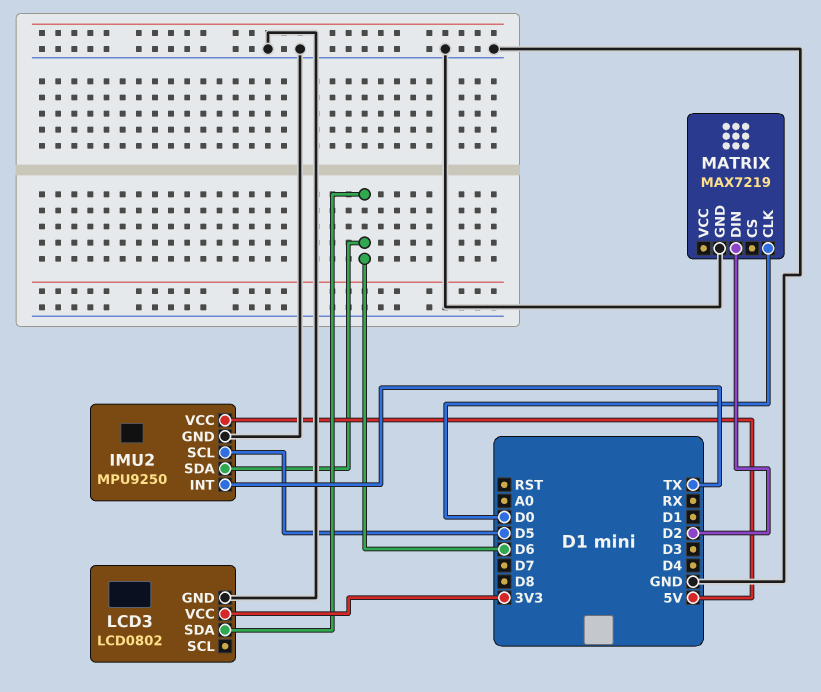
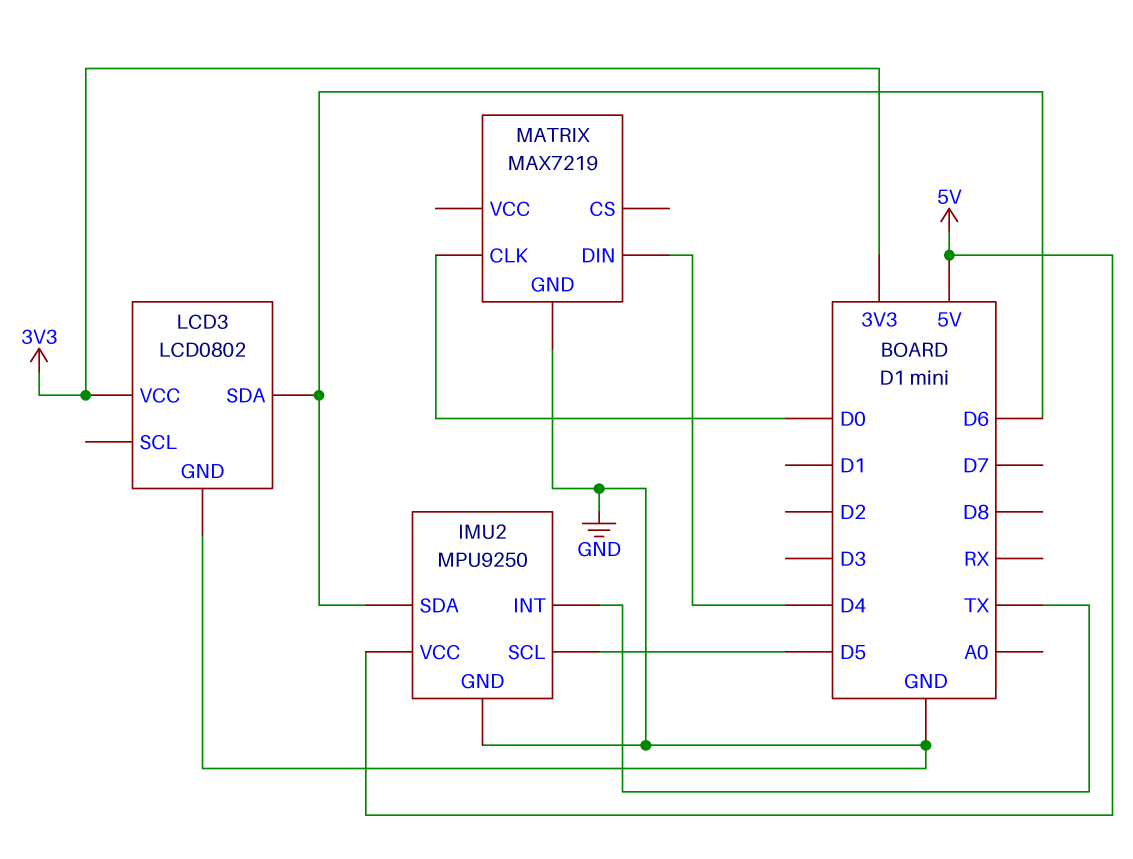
MATRIX pin DIN: D2 -> D4

